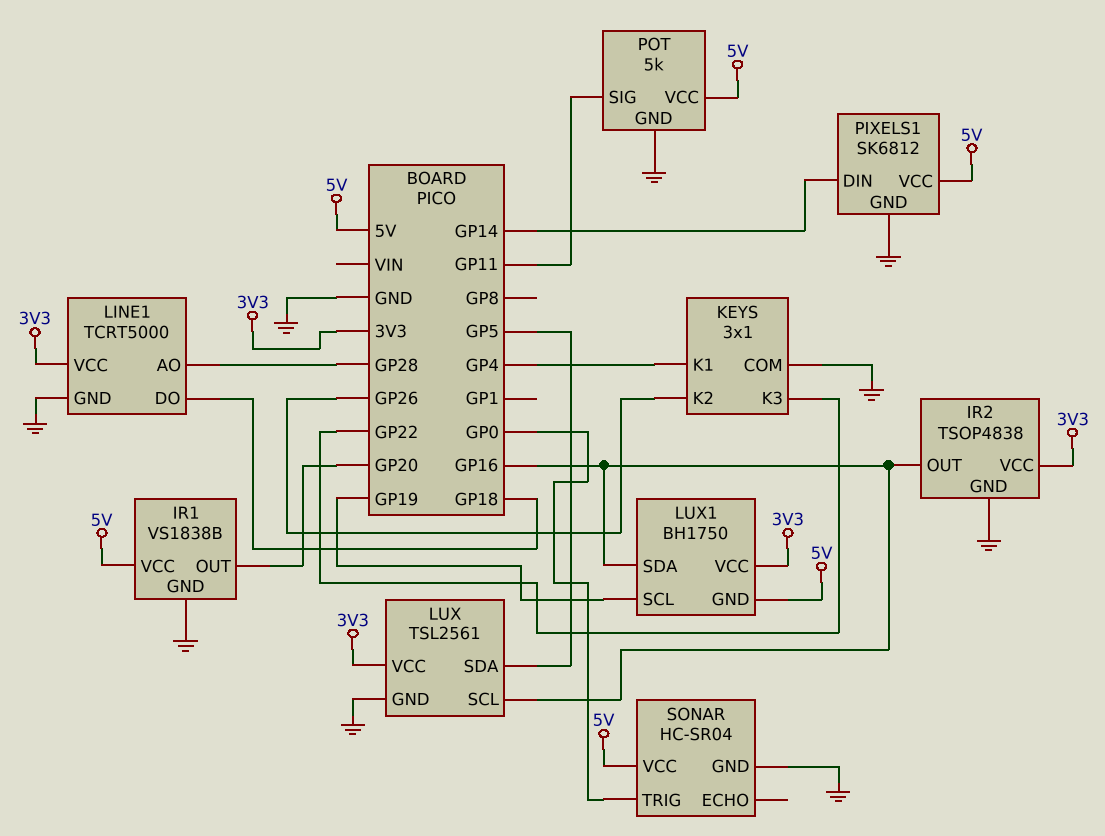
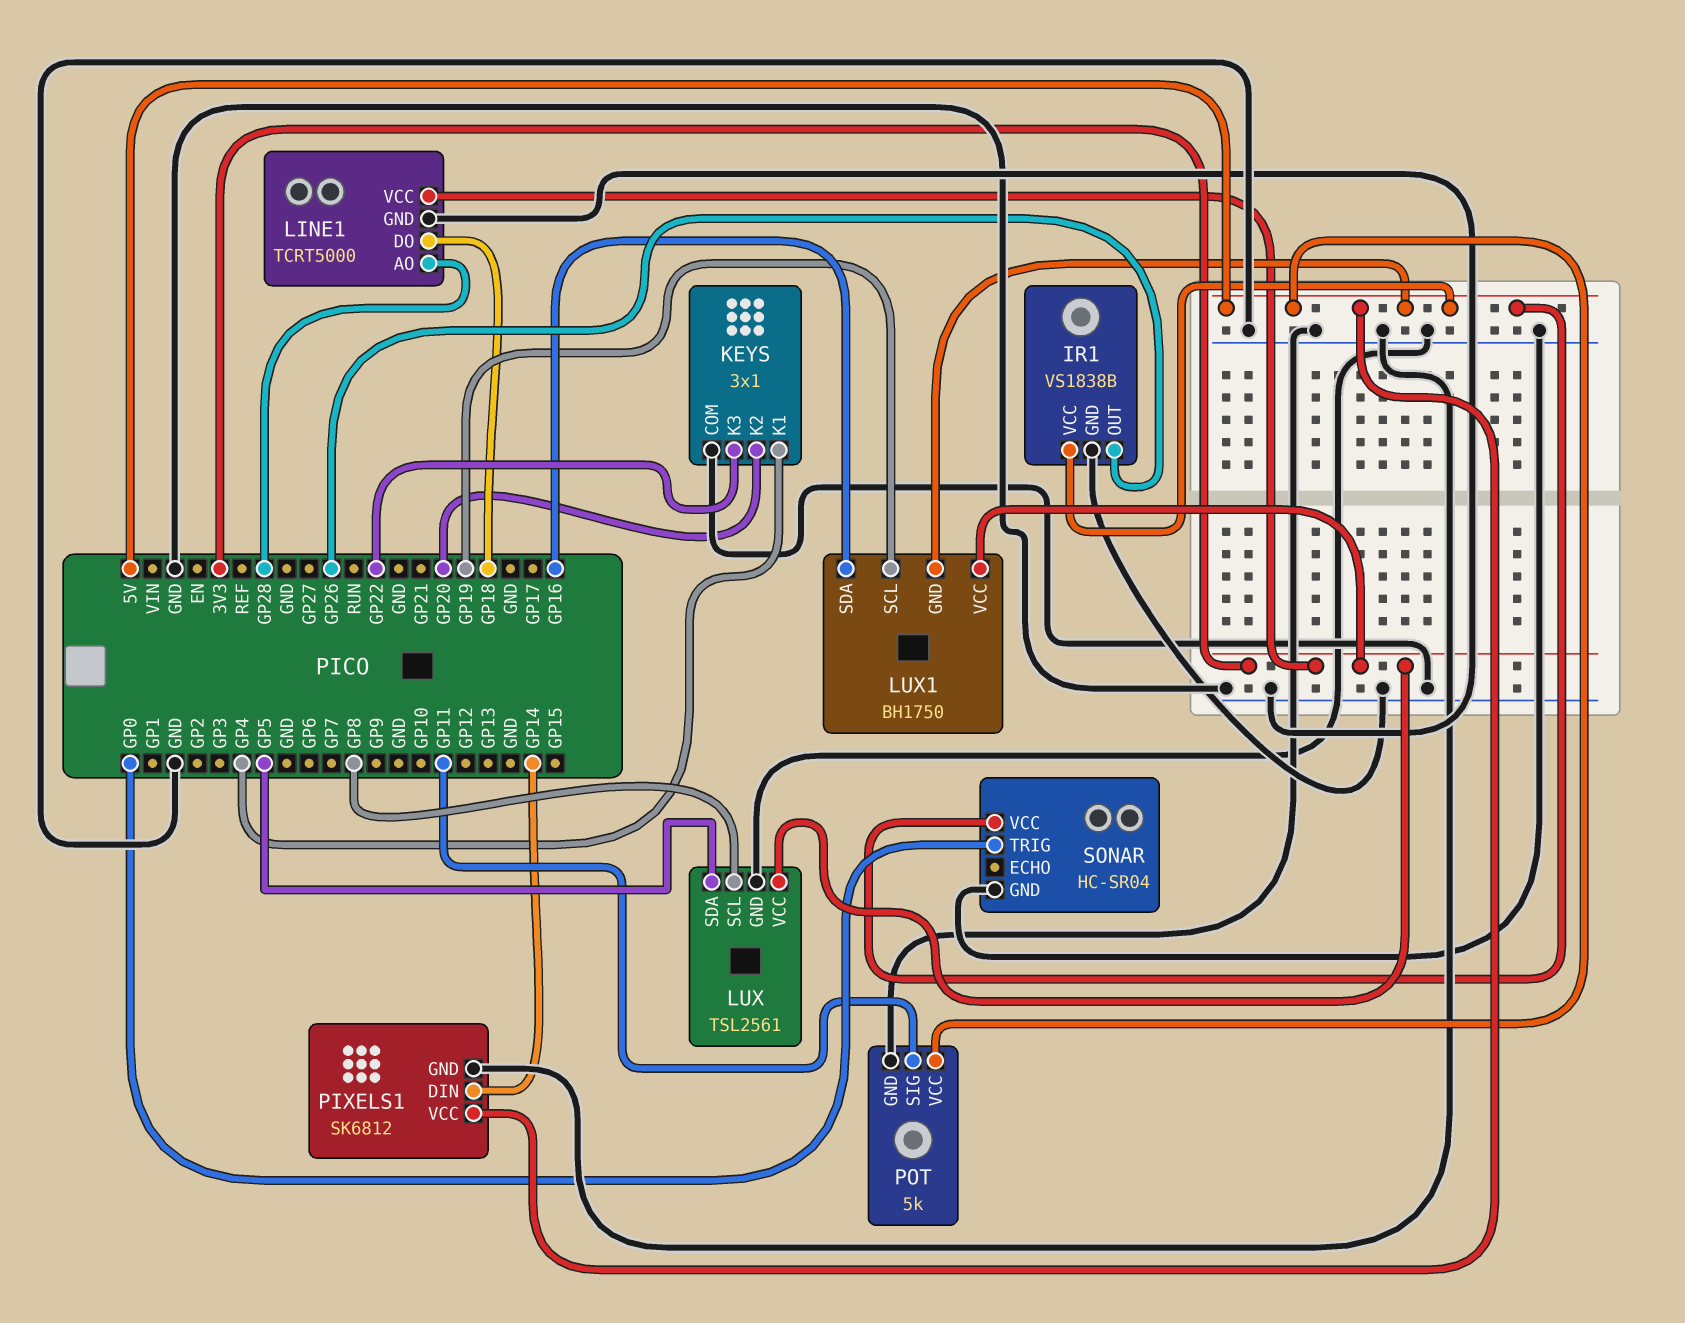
IR1 pin OUT: GP20 -> GP26
IR2: TSOP4838 -> none
IR2 pin GND: GND -> none
IR2 pin OUT: GP16 -> none
IR2 pin VCC: 3V3 -> none
KEYS pin K2: GP26 -> GP20
LUX pin SCL: GP16 -> GP8

